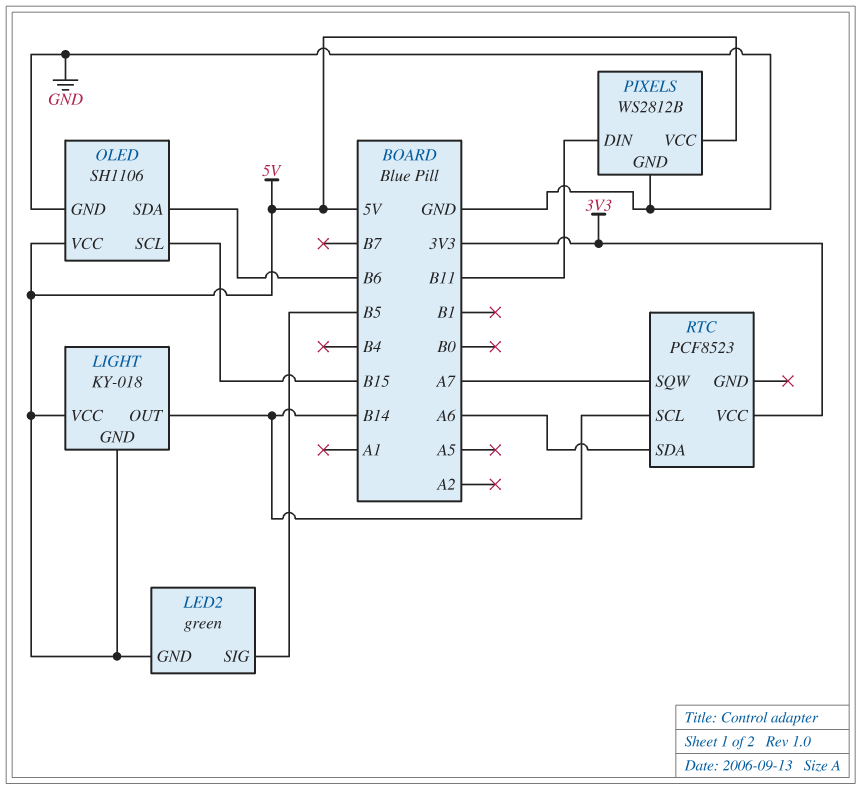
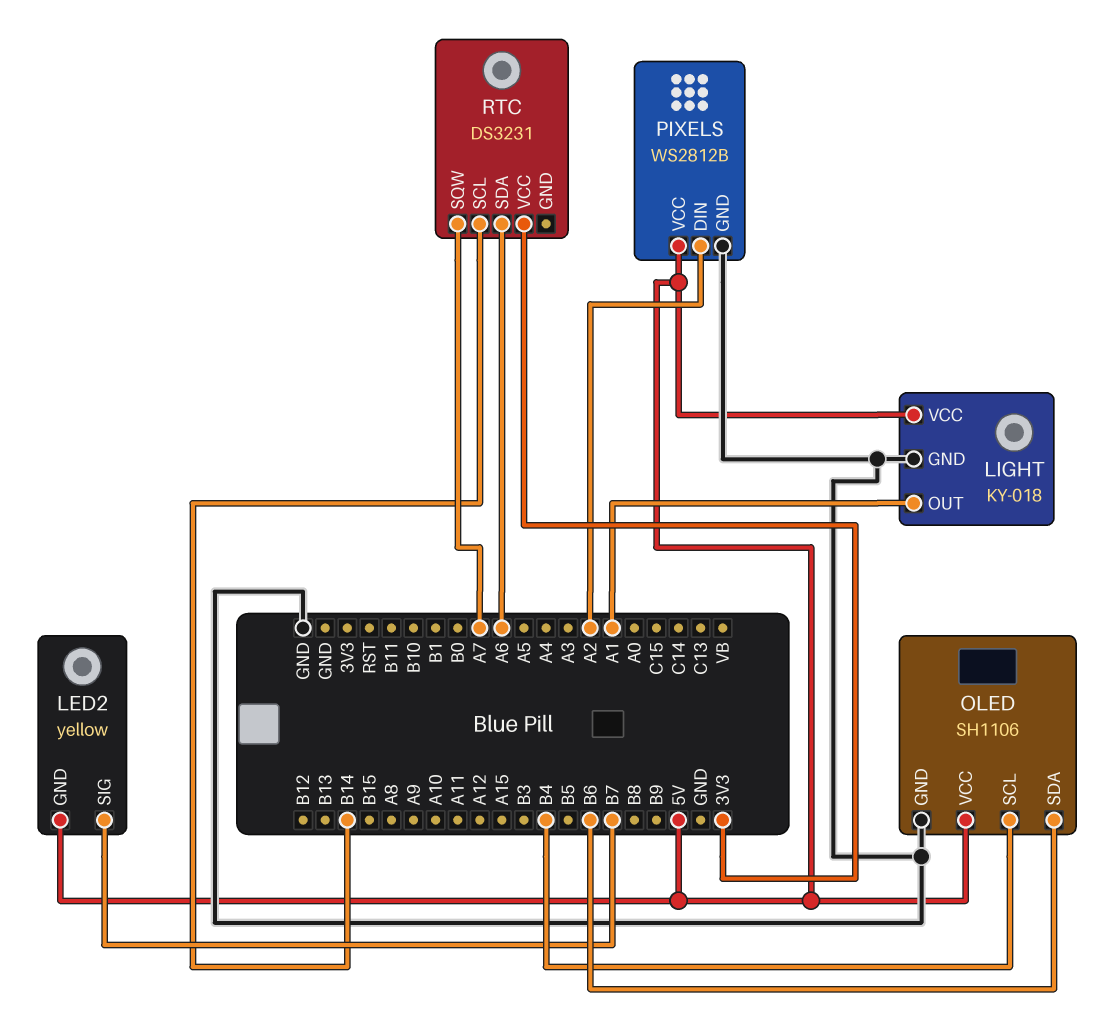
LED2: green -> yellow
LED2 pin SIG: B5 -> B7
LIGHT pin GND: 5V -> GND
LIGHT pin OUT: B14 -> A1
OLED pin SCL: B15 -> B4
PIXELS pin DIN: B11 -> A2
RTC: PCF8523 -> DS3231

